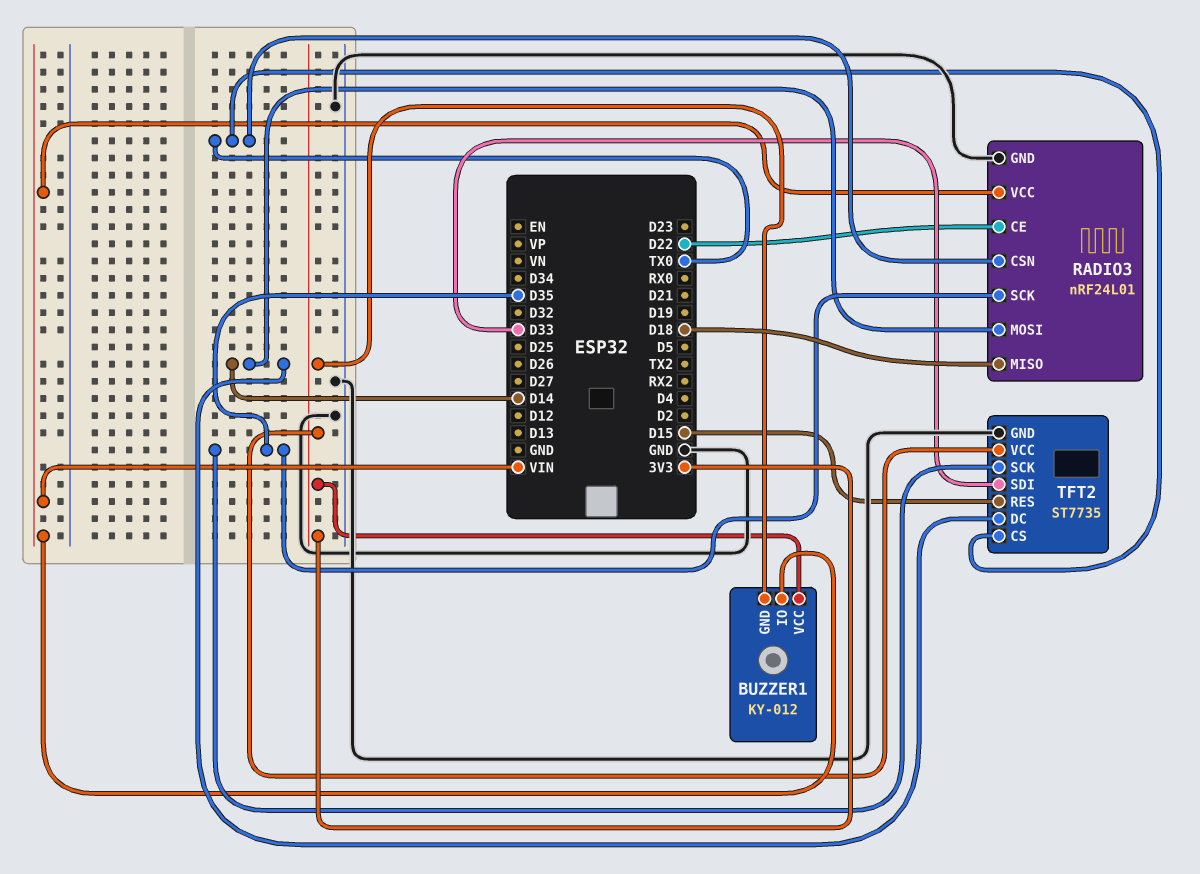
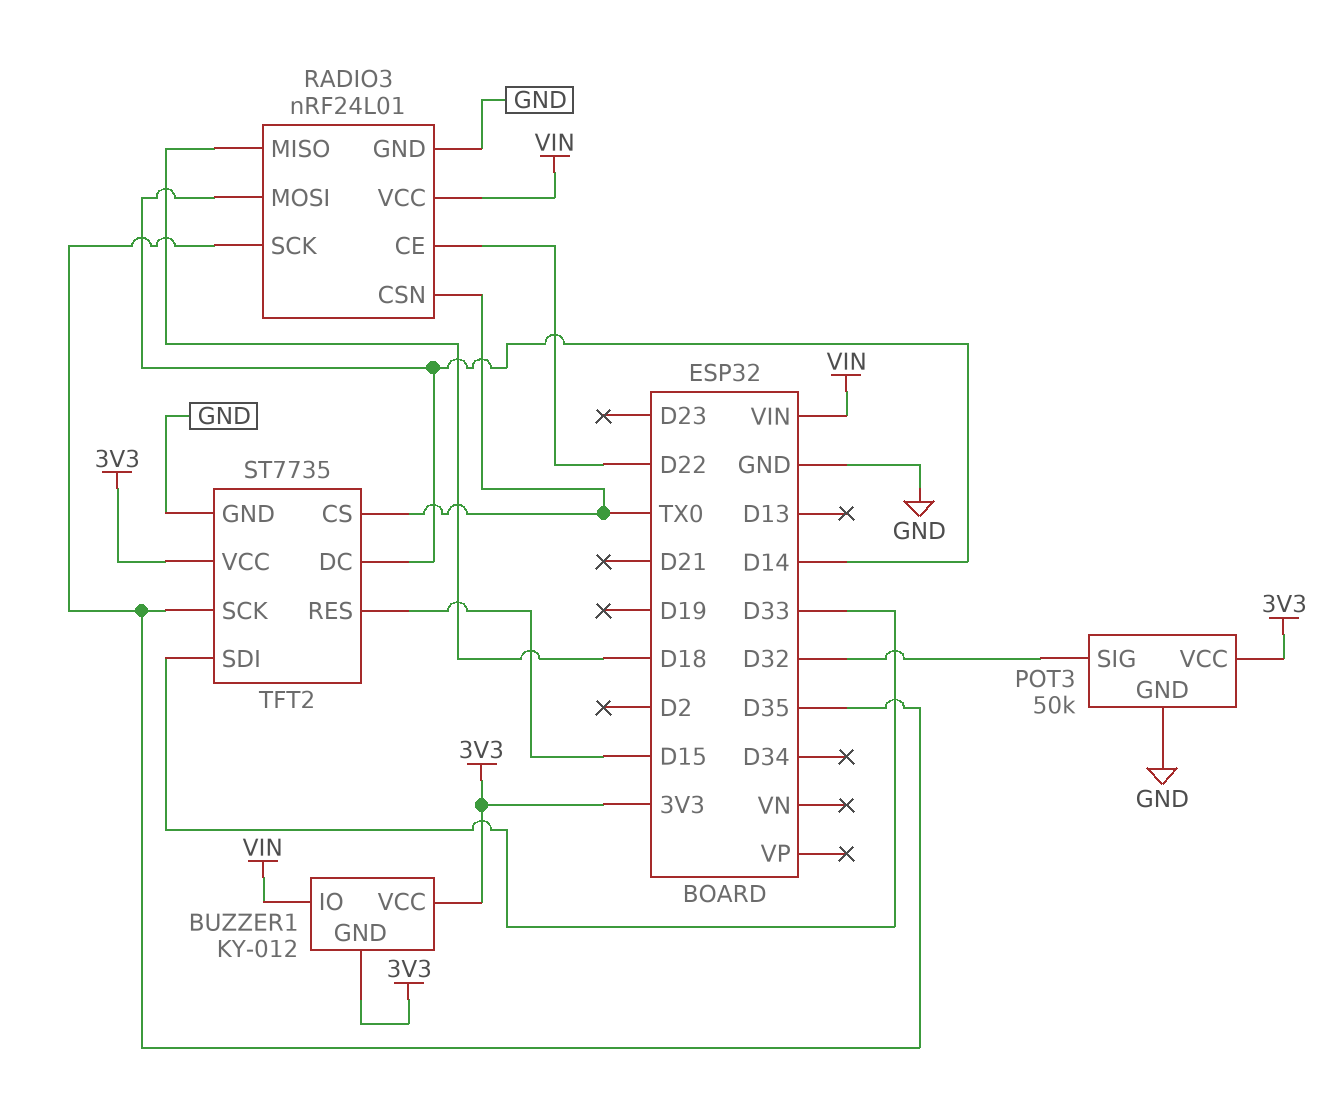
POT3: none -> 50k
POT3 pin GND: none -> GND
POT3 pin SIG: none -> D32
POT3 pin VCC: none -> 3V3

